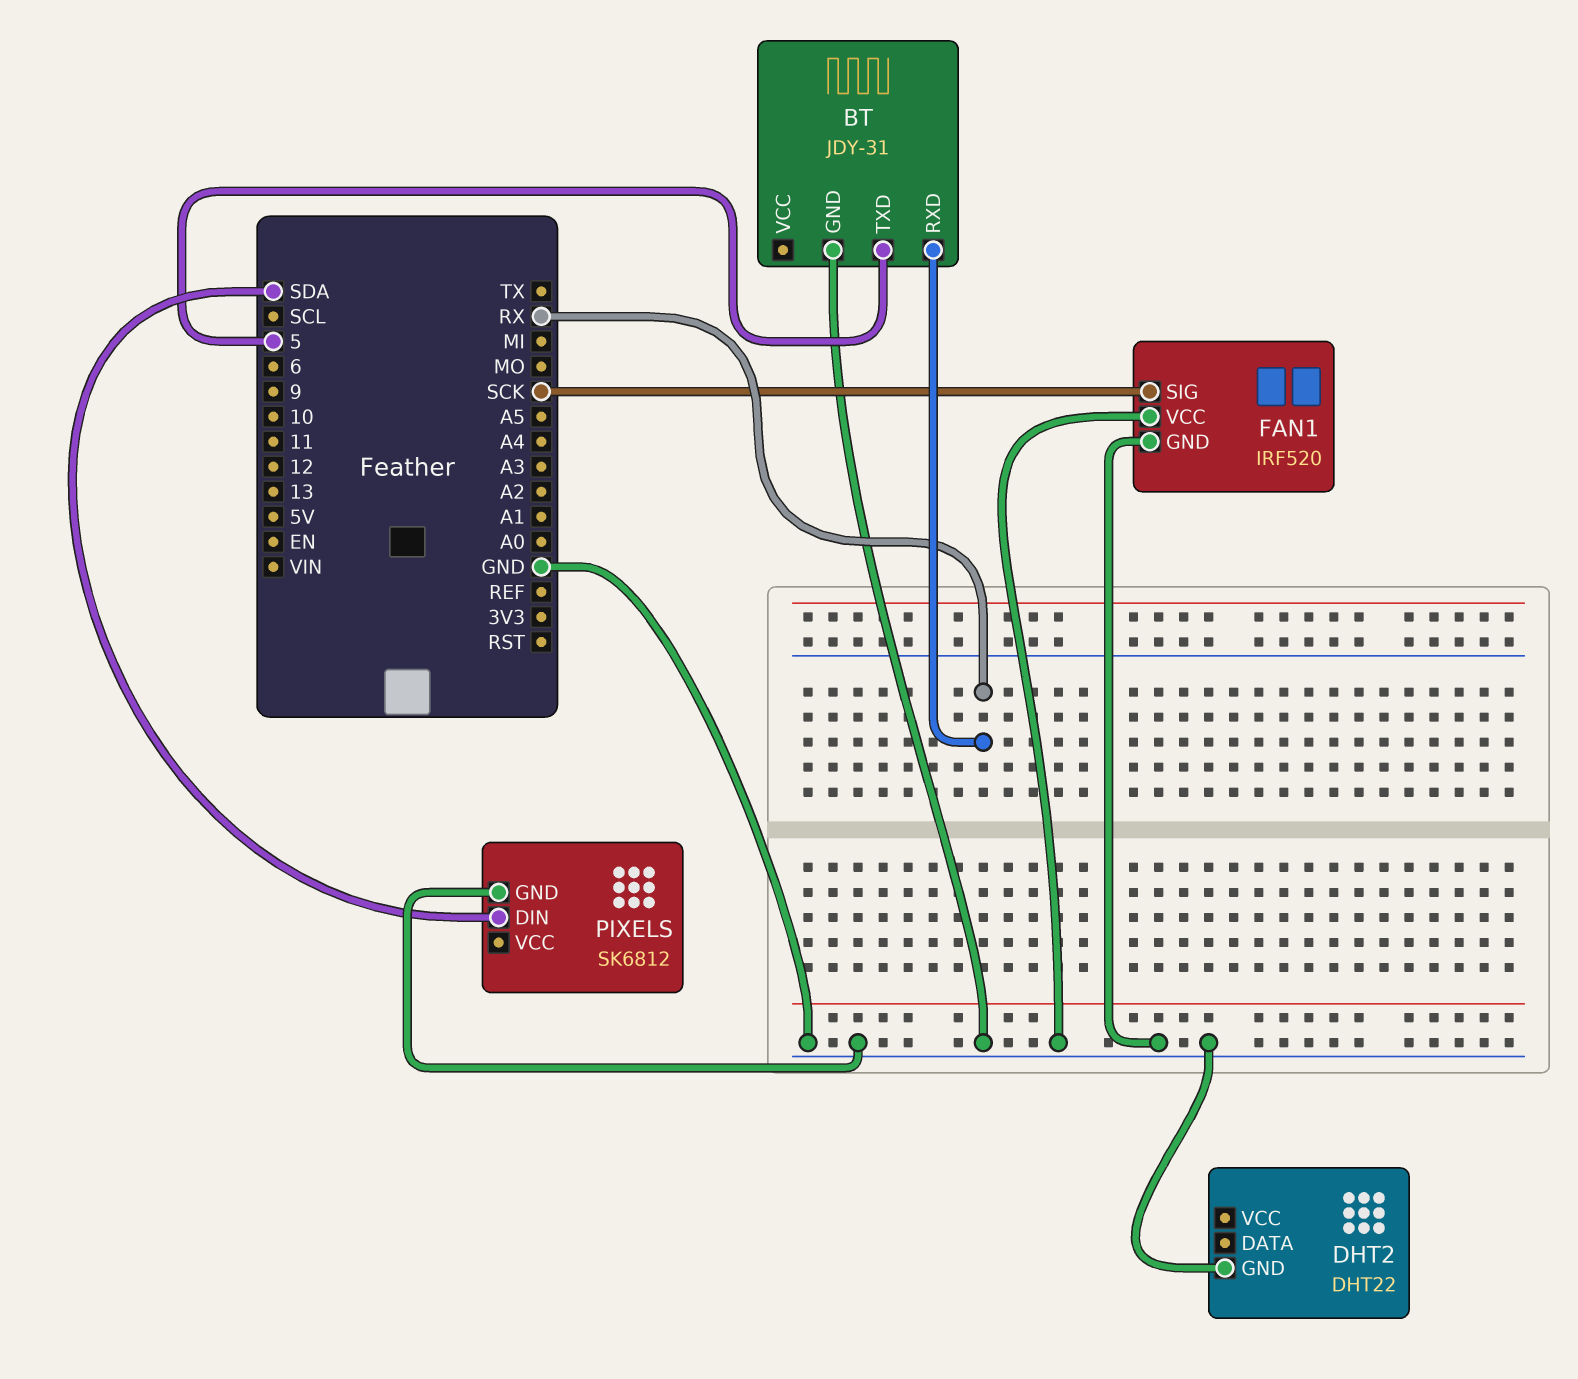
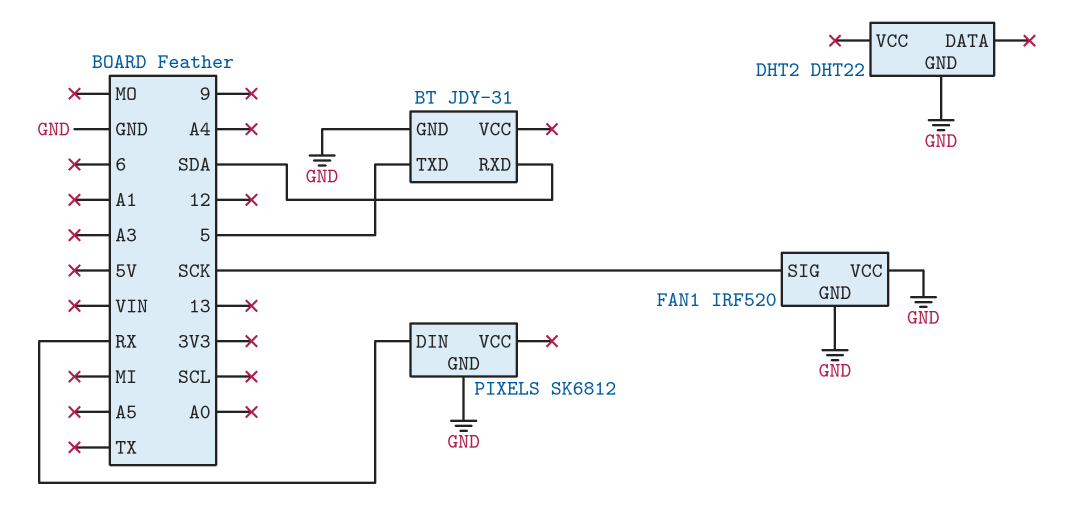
BT pin RXD: RX -> SDA
PIXELS pin DIN: SDA -> RX

